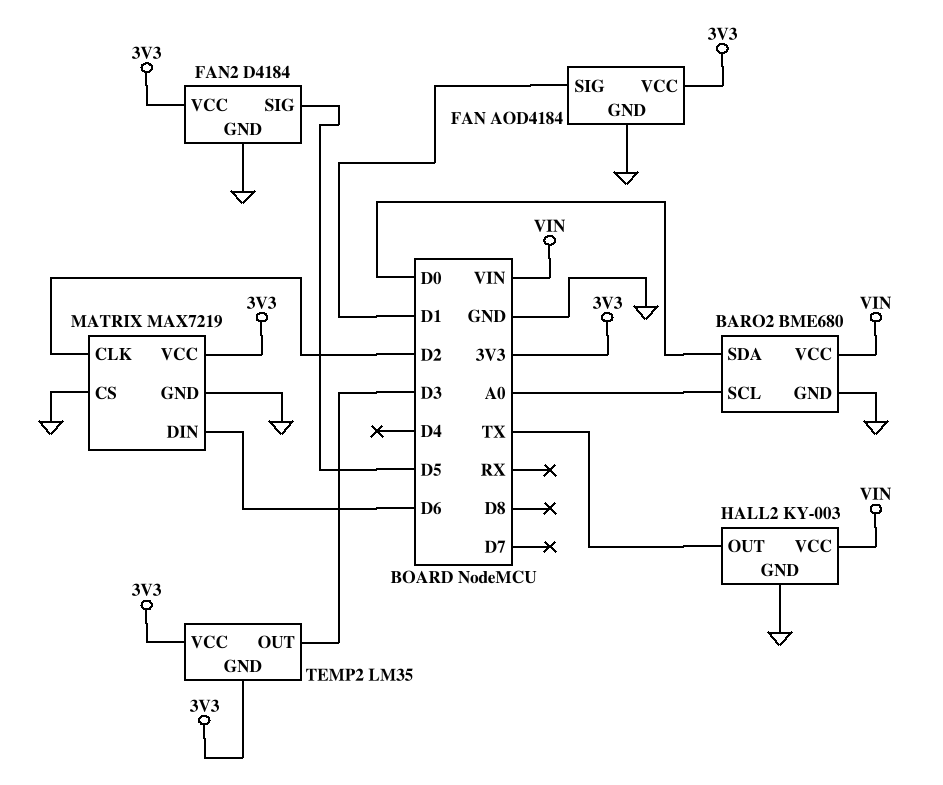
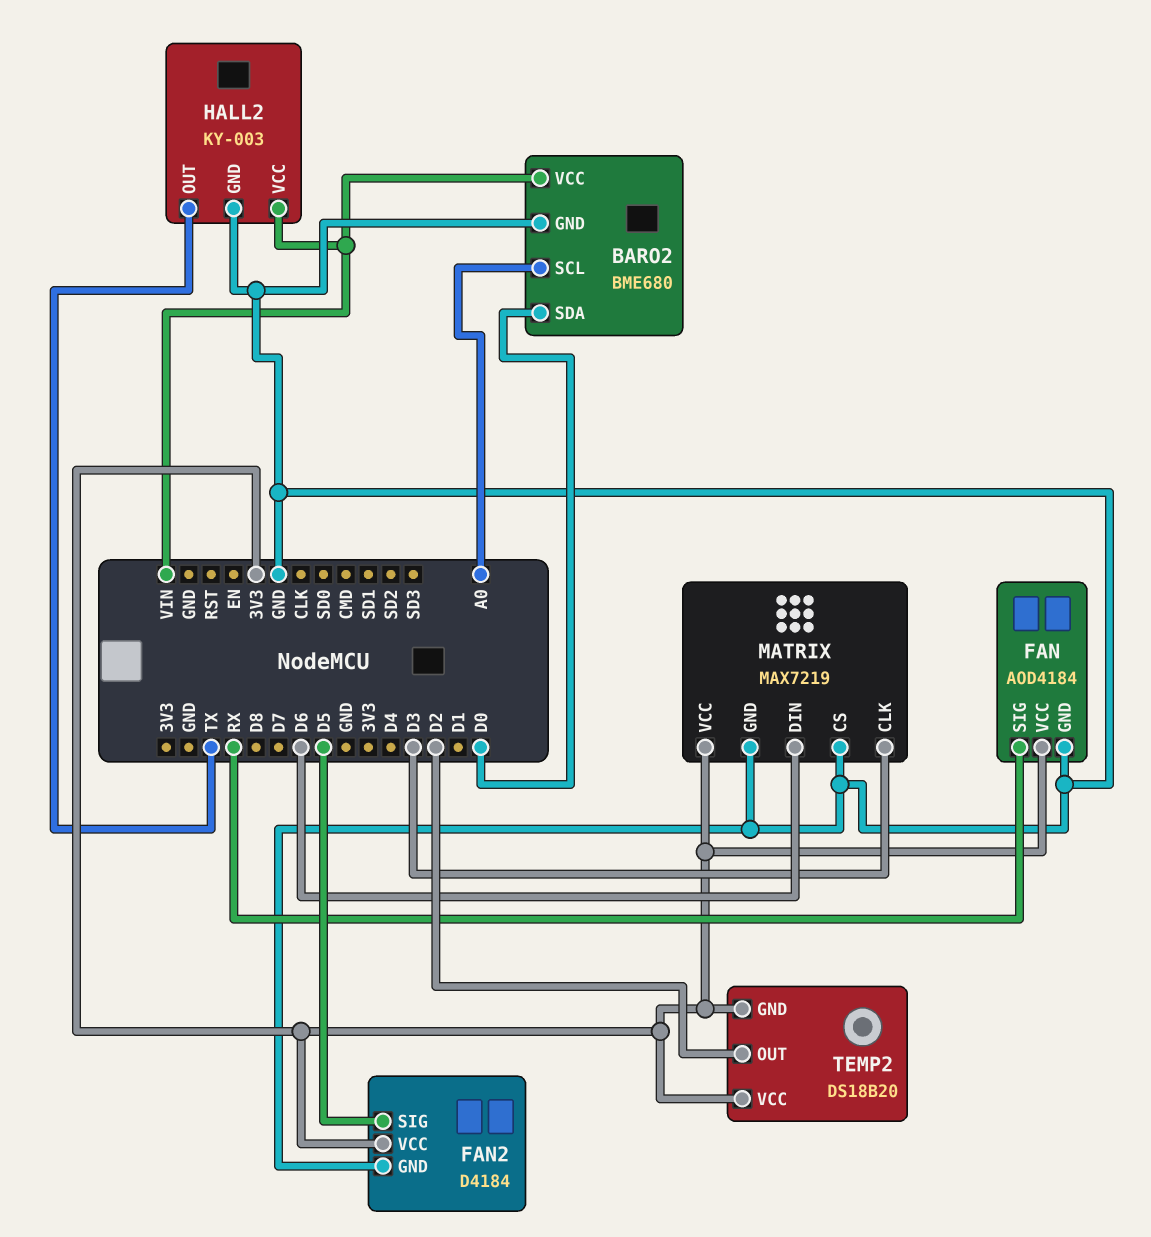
FAN pin SIG: D1 -> RX
MATRIX pin CLK: D2 -> D3
TEMP2: LM35 -> DS18B20
TEMP2 pin OUT: D3 -> D2

